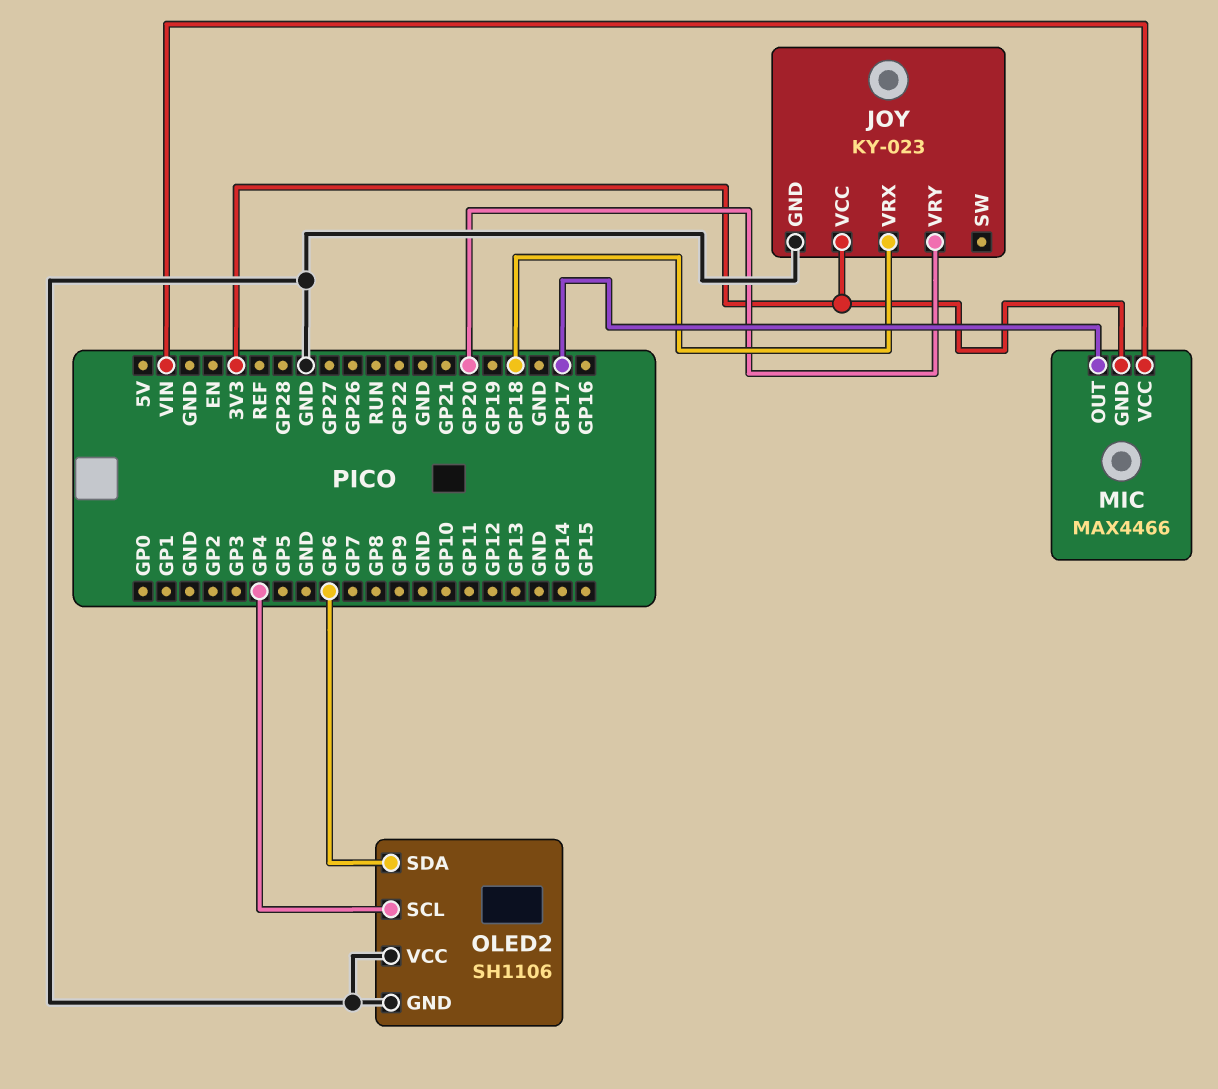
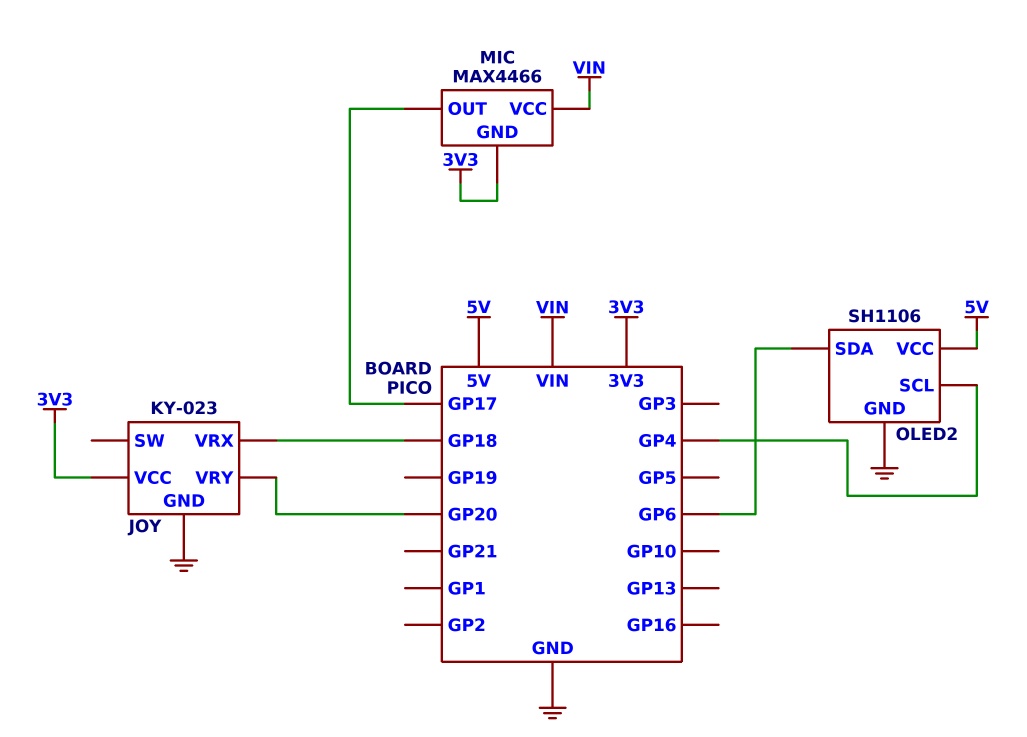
OLED2 pin VCC: GND -> 5V

